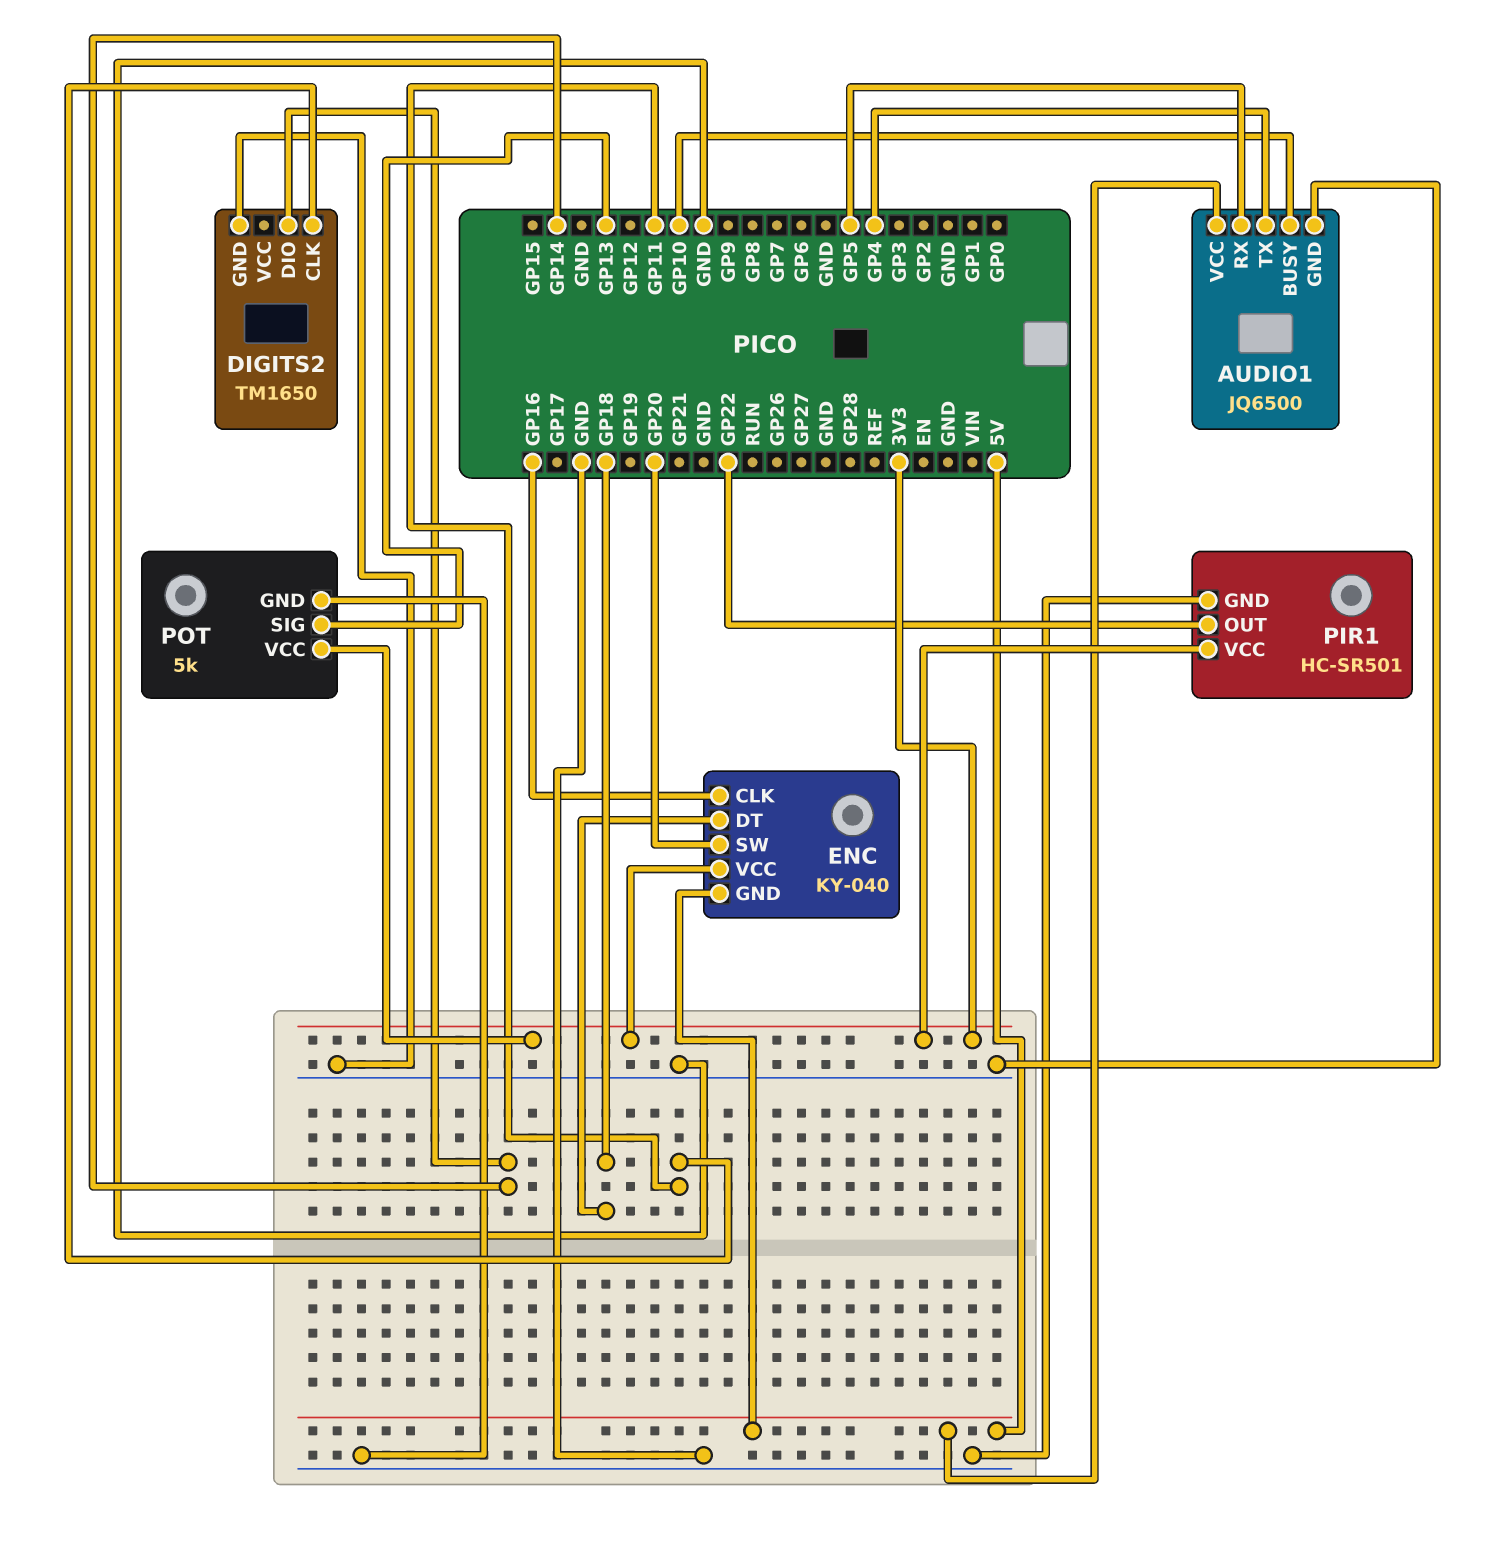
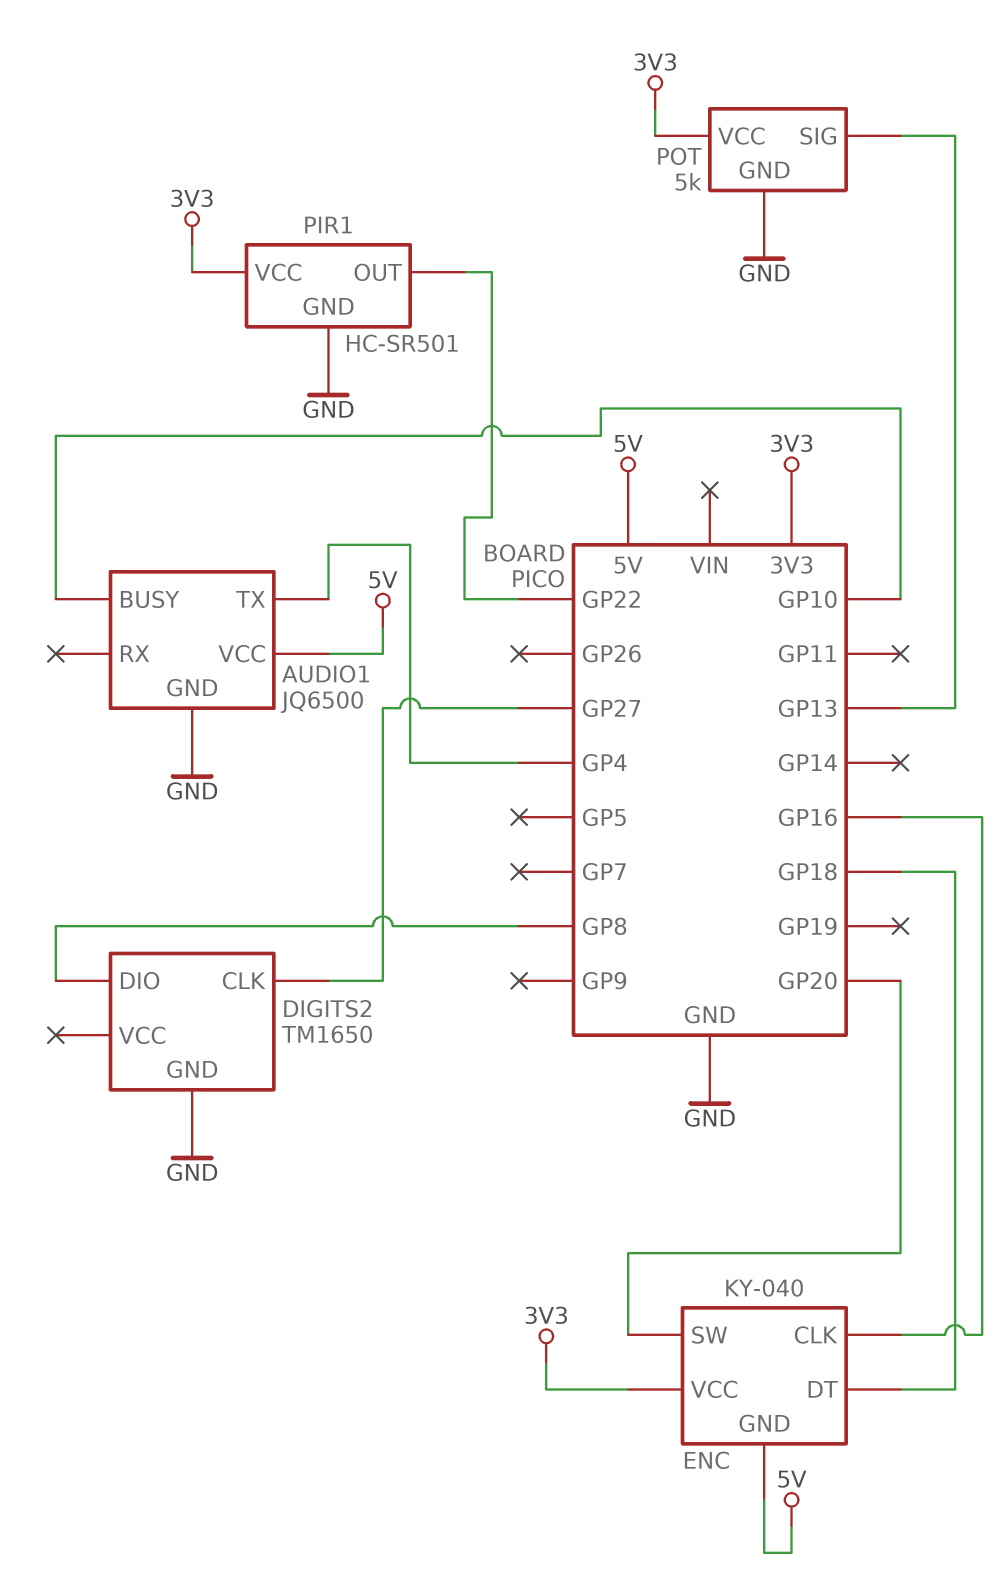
AUDIO1 pin RX: GP5 -> none
DIGITS2 pin CLK: GP11 -> GP27
DIGITS2 pin DIO: GP14 -> GP8

